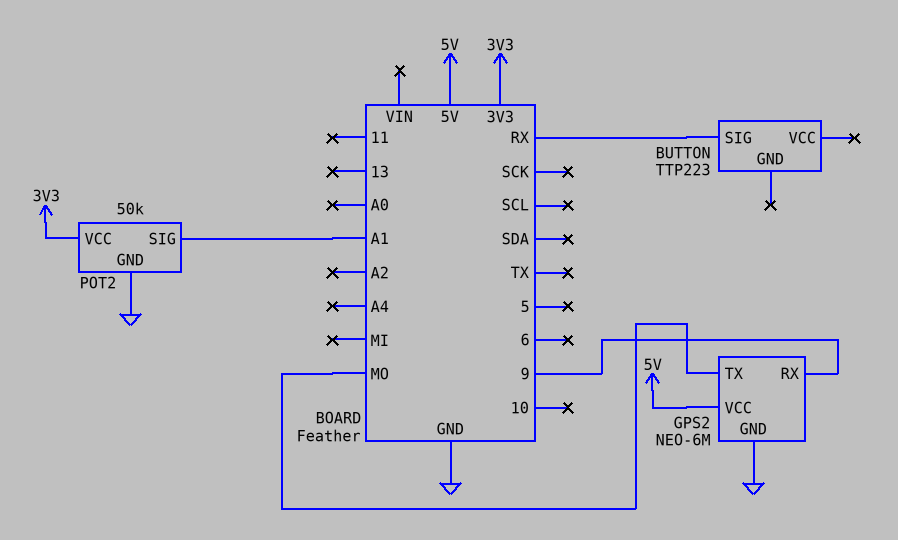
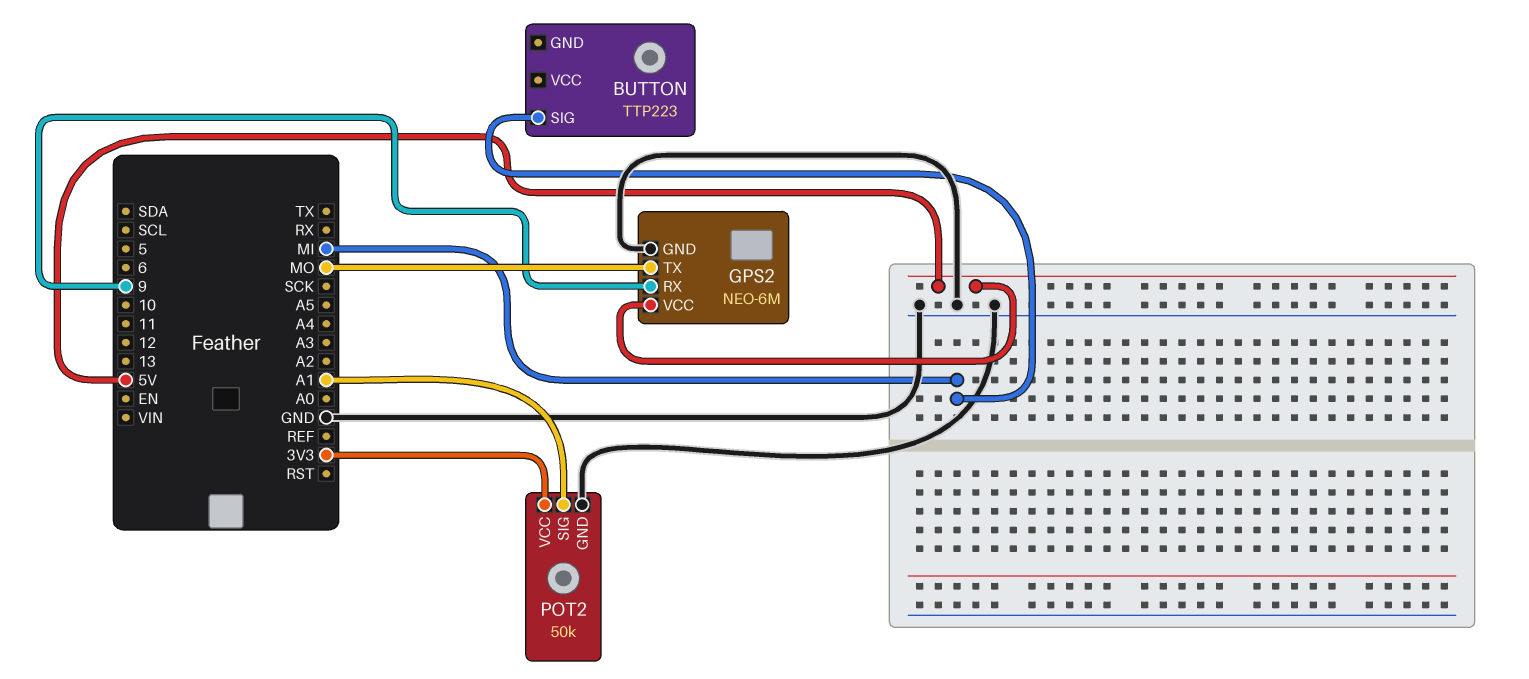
BUTTON pin SIG: RX -> MI

